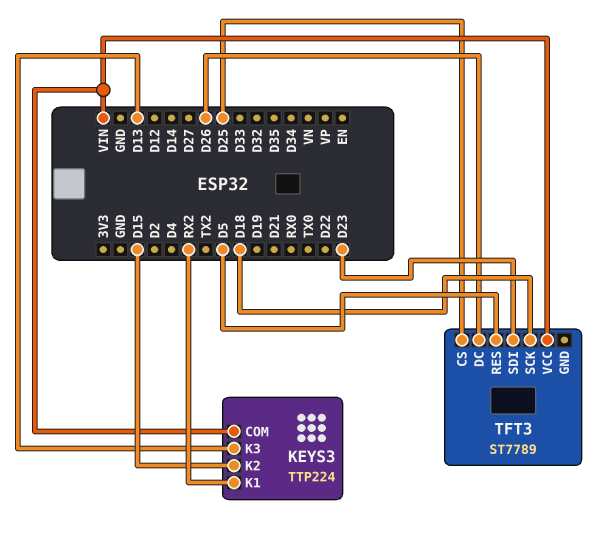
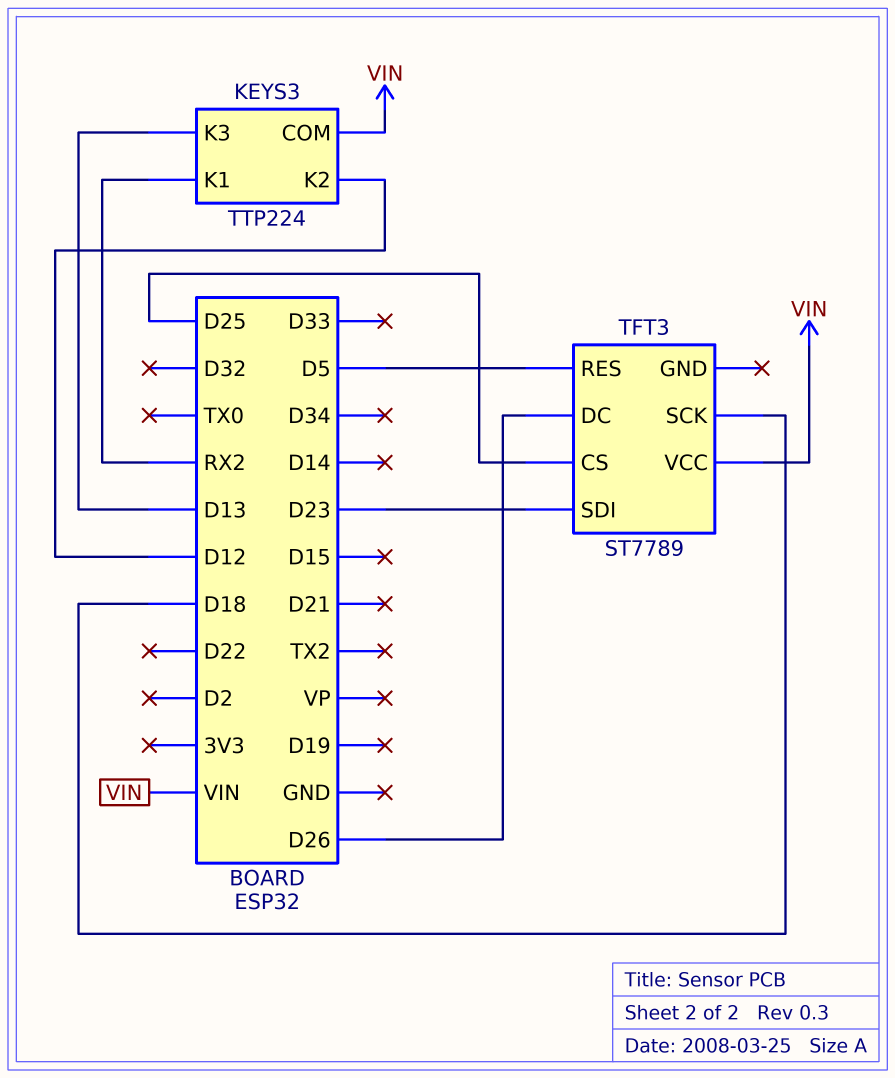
KEYS3 pin K2: D15 -> D12

